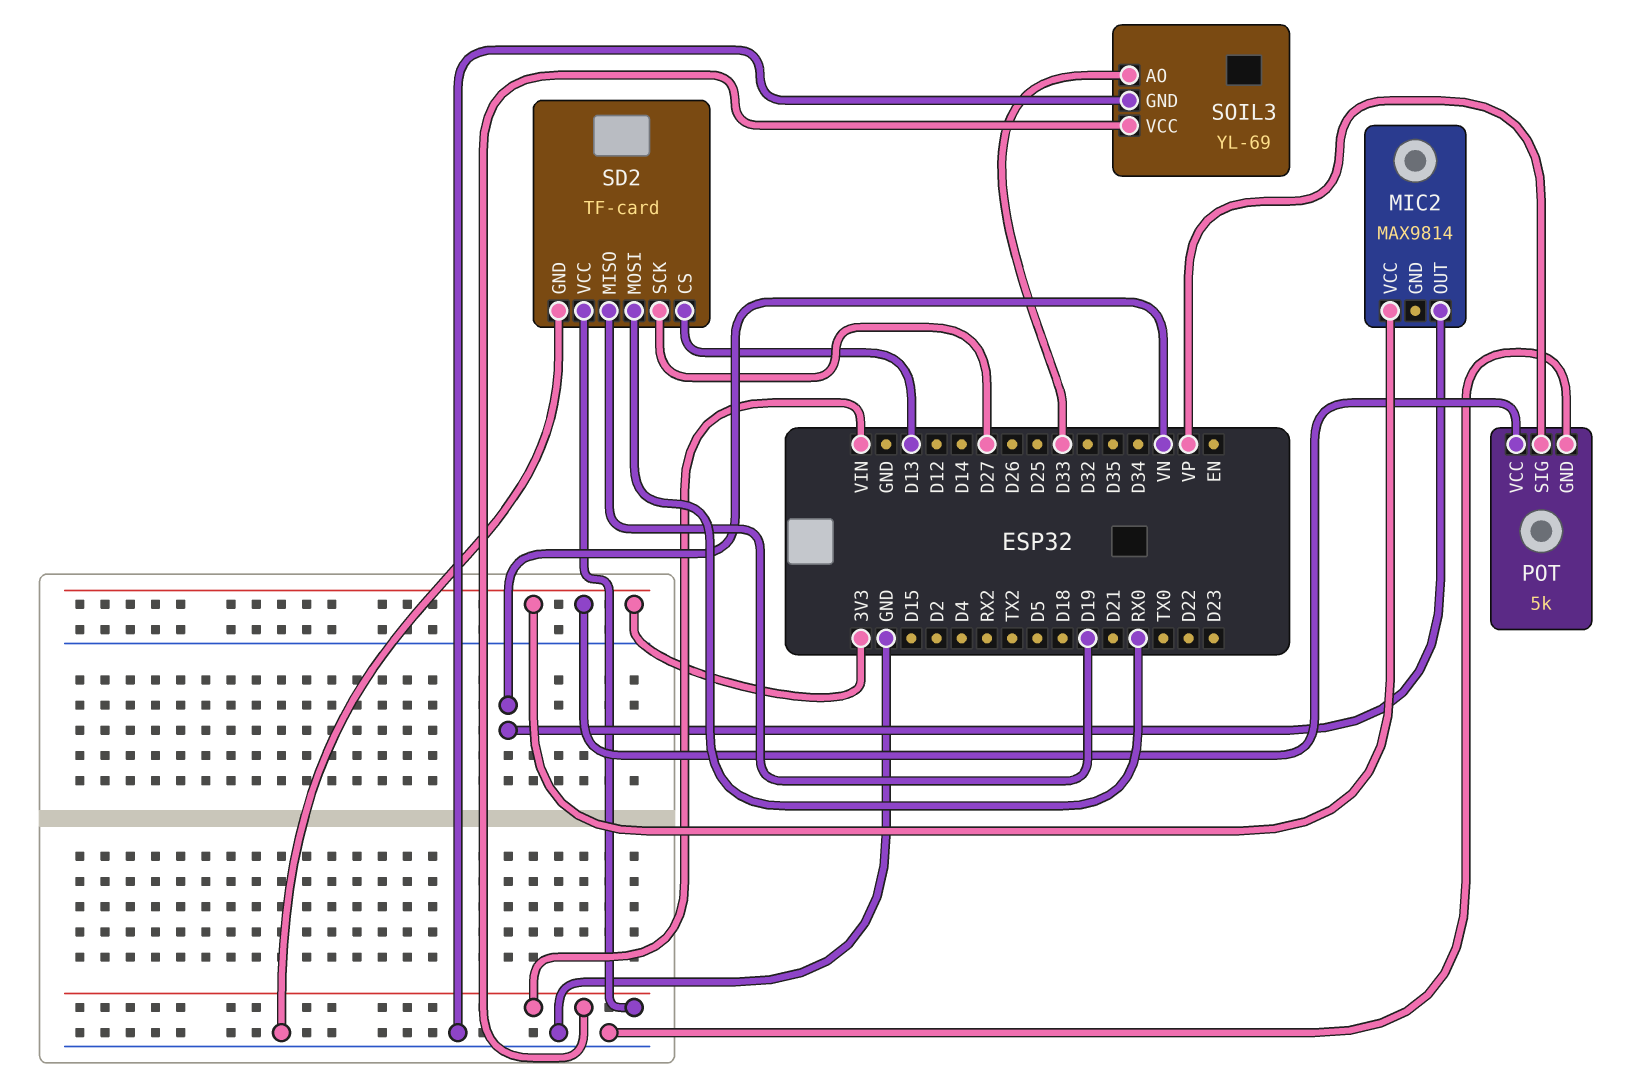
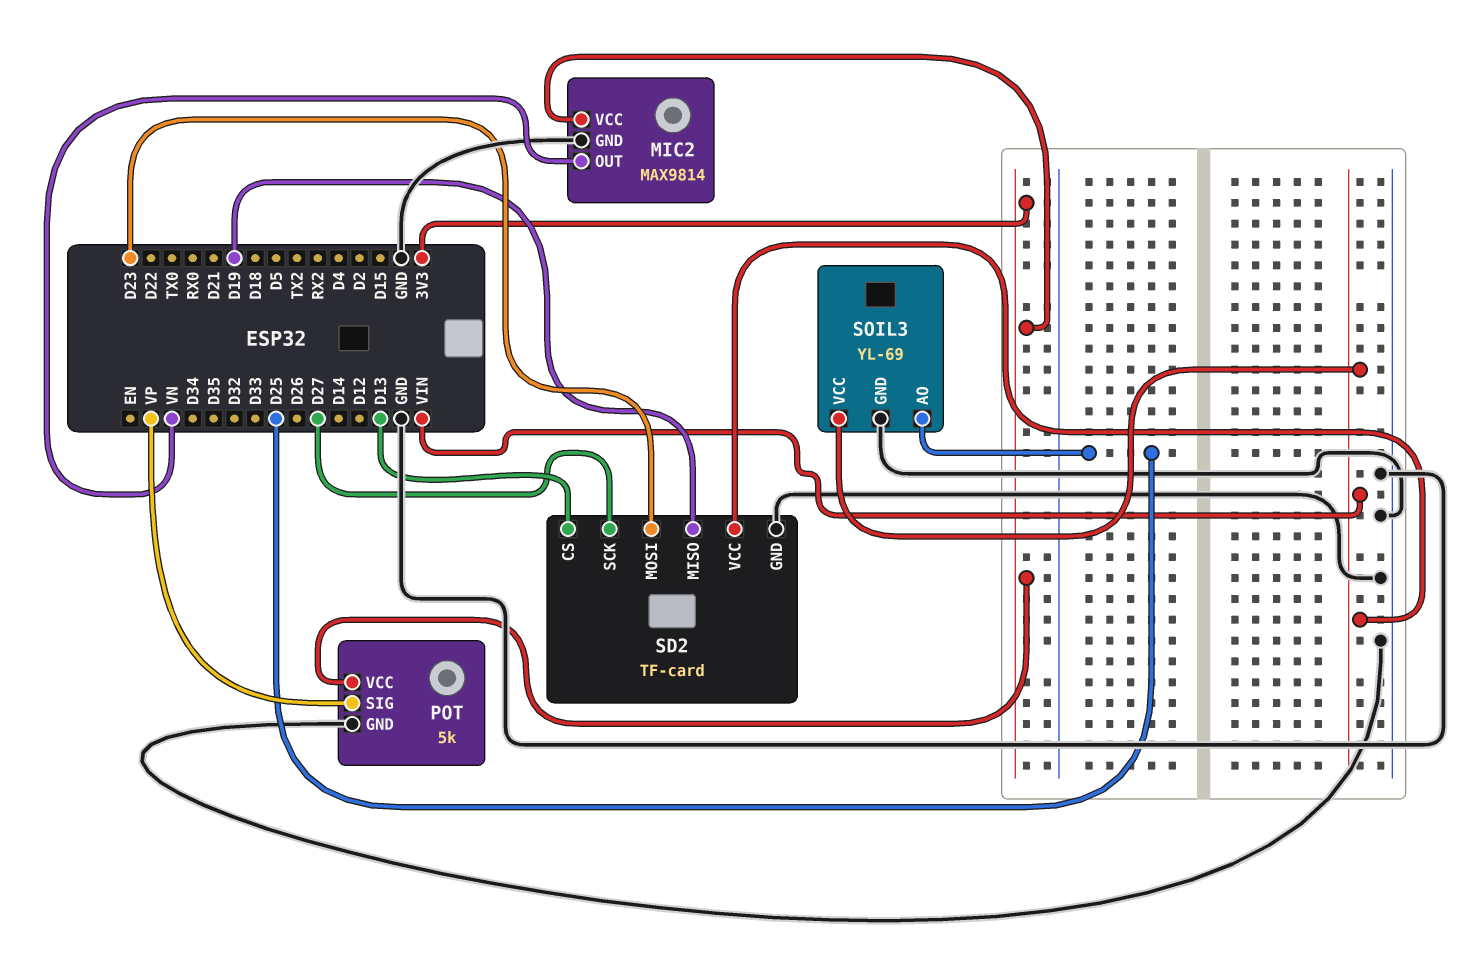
MIC2 pin GND: none -> GND
SD2 pin MOSI: RX0 -> D23
SOIL3 pin AO: D33 -> D25

